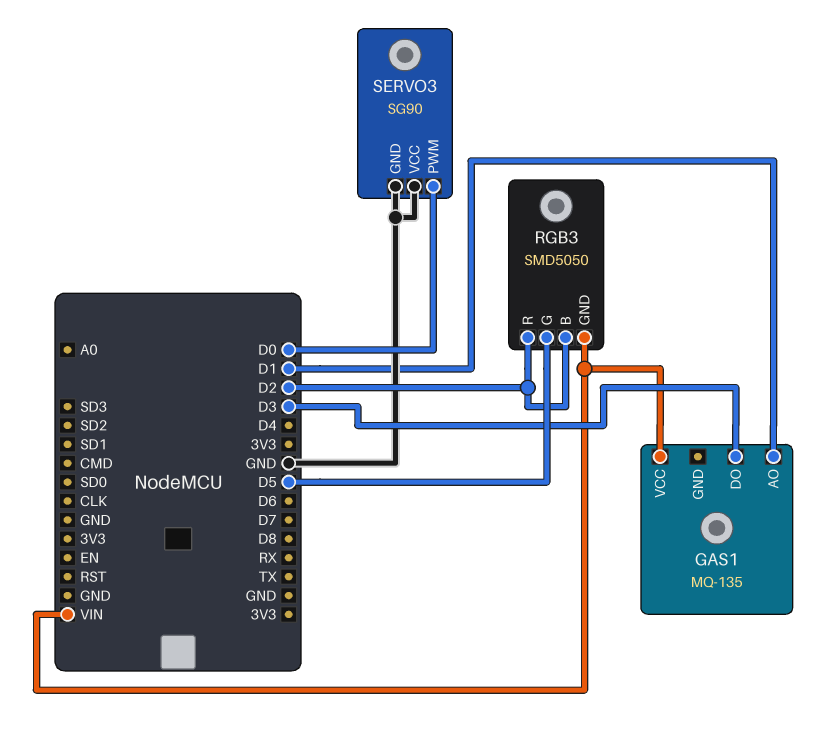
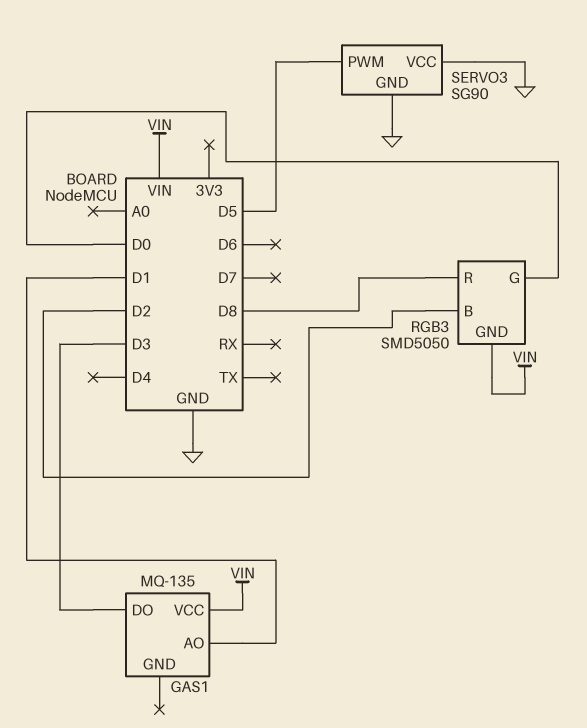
RGB3 pin G: D5 -> D0
RGB3 pin R: D2 -> D8
SERVO3 pin PWM: D0 -> D5

